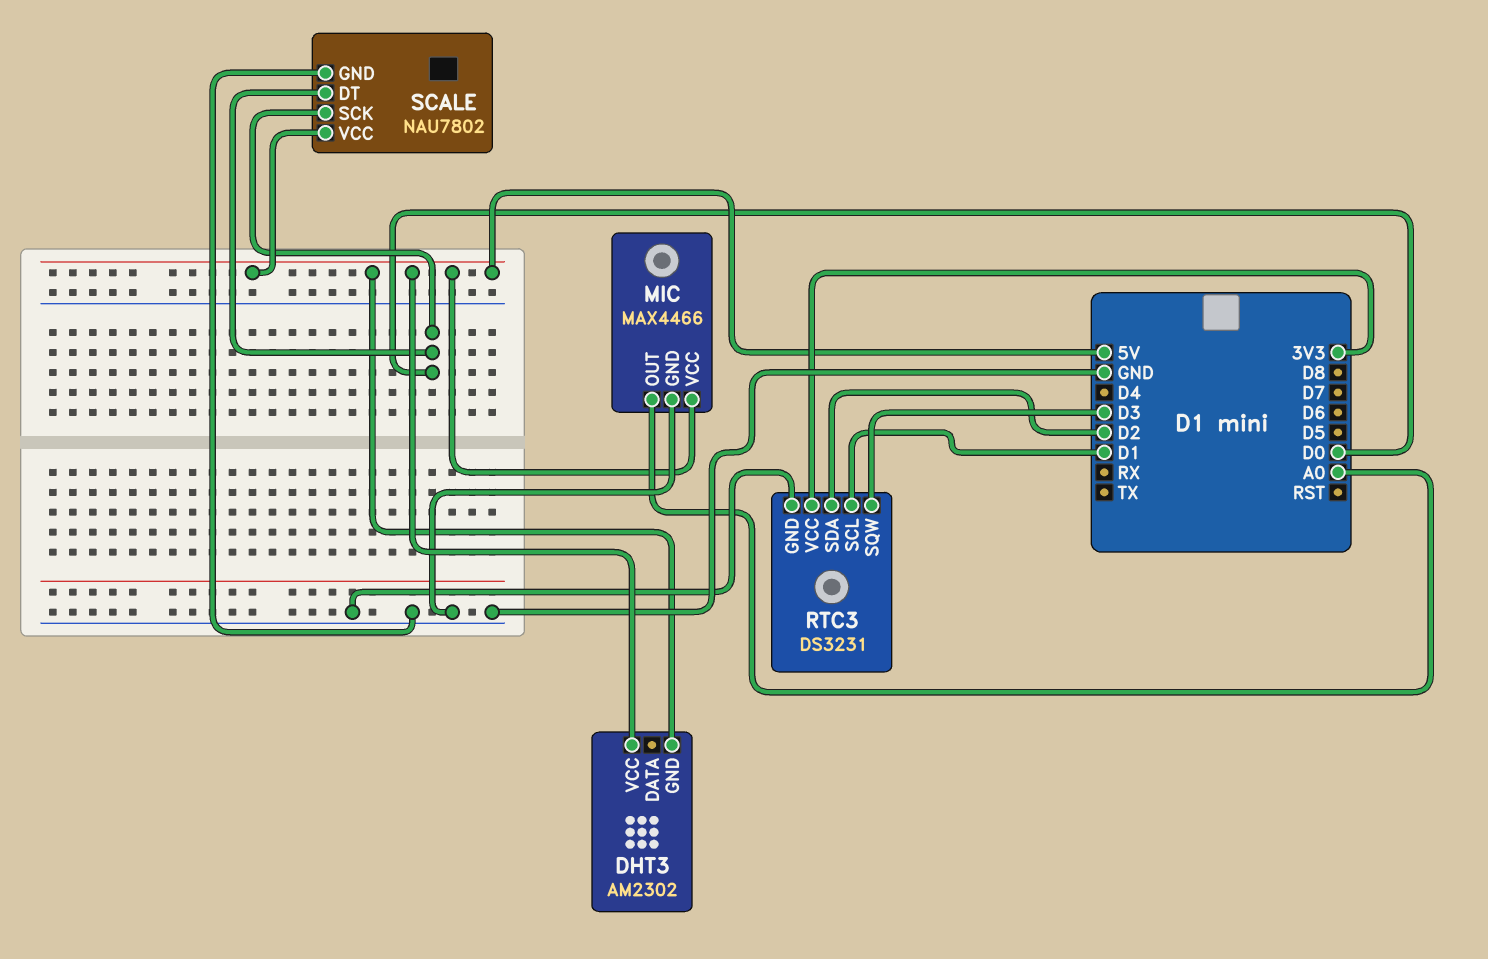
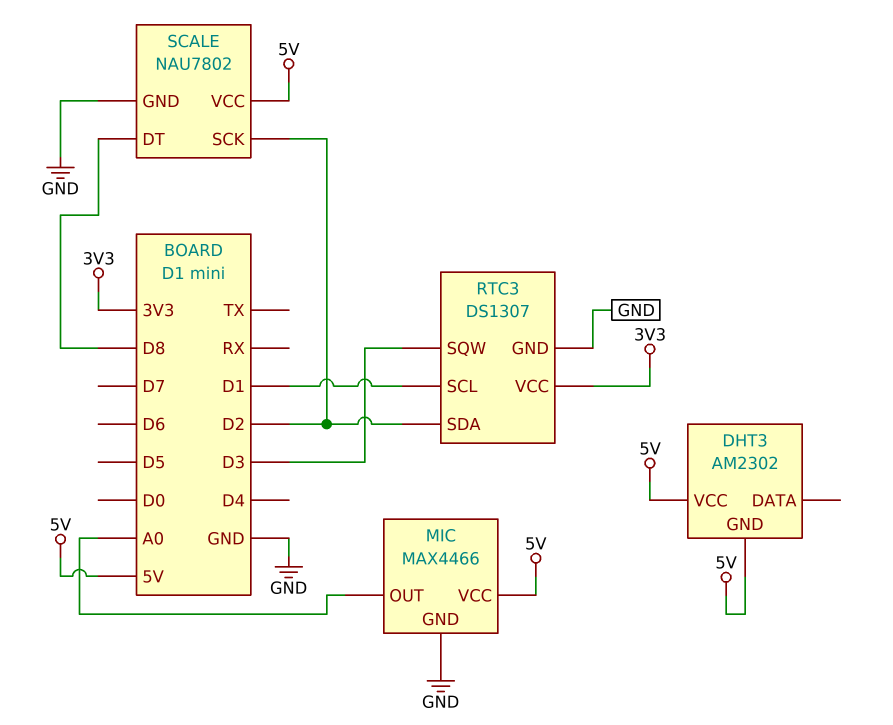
RTC3: DS3231 -> DS1307
SCALE pin DT: D0 -> D8
SCALE pin SCK: D0 -> D2

